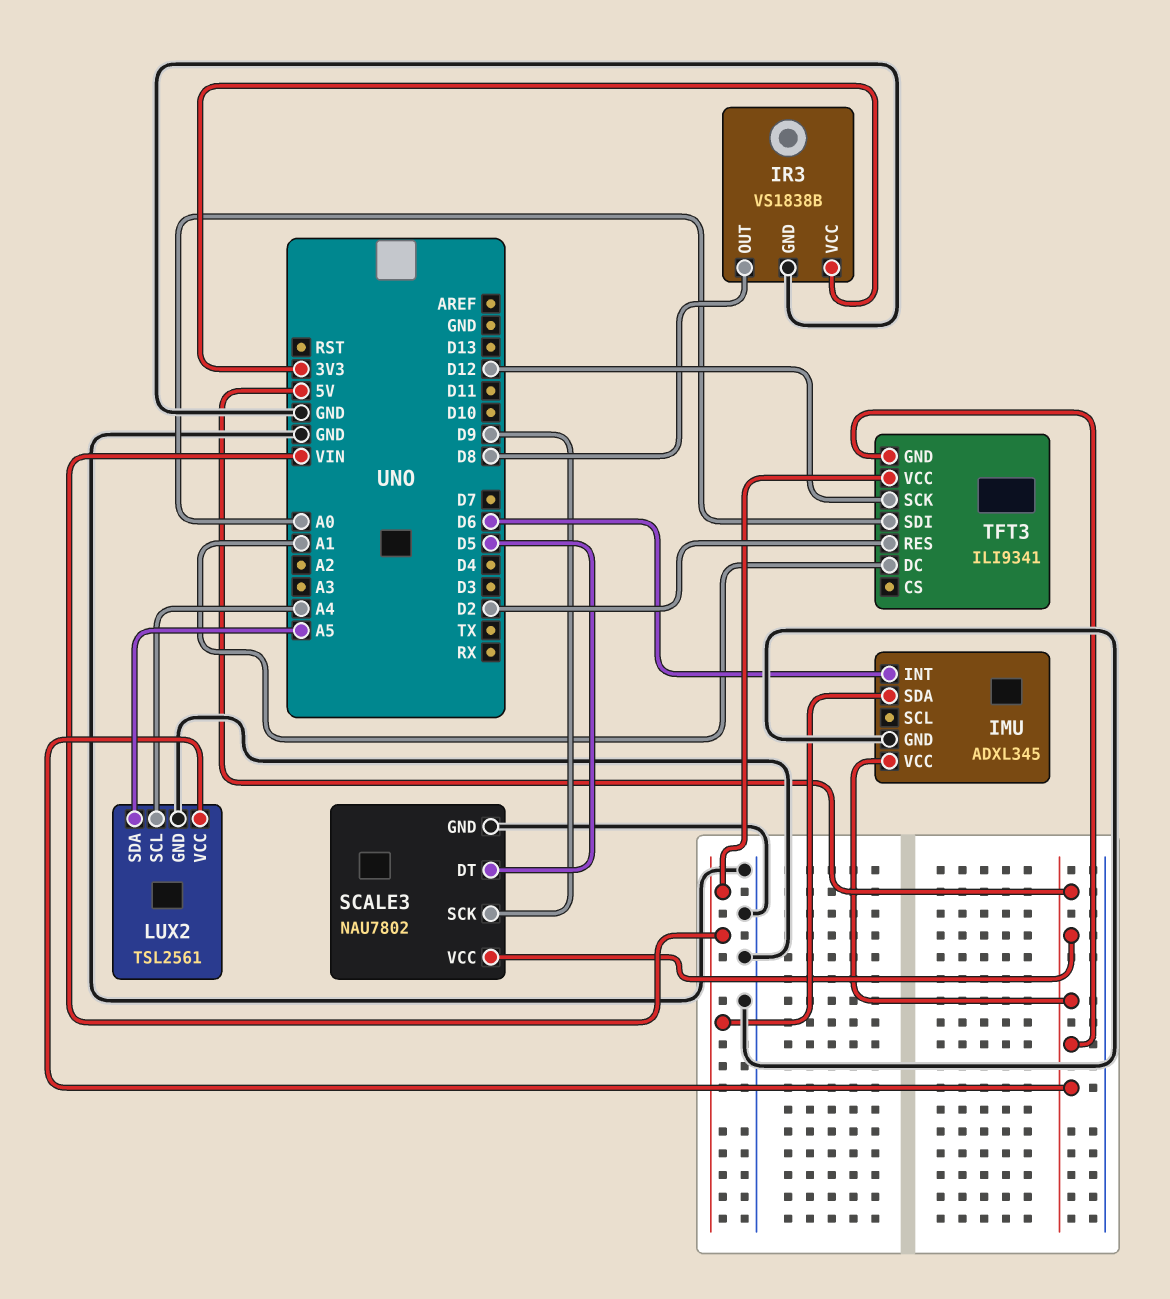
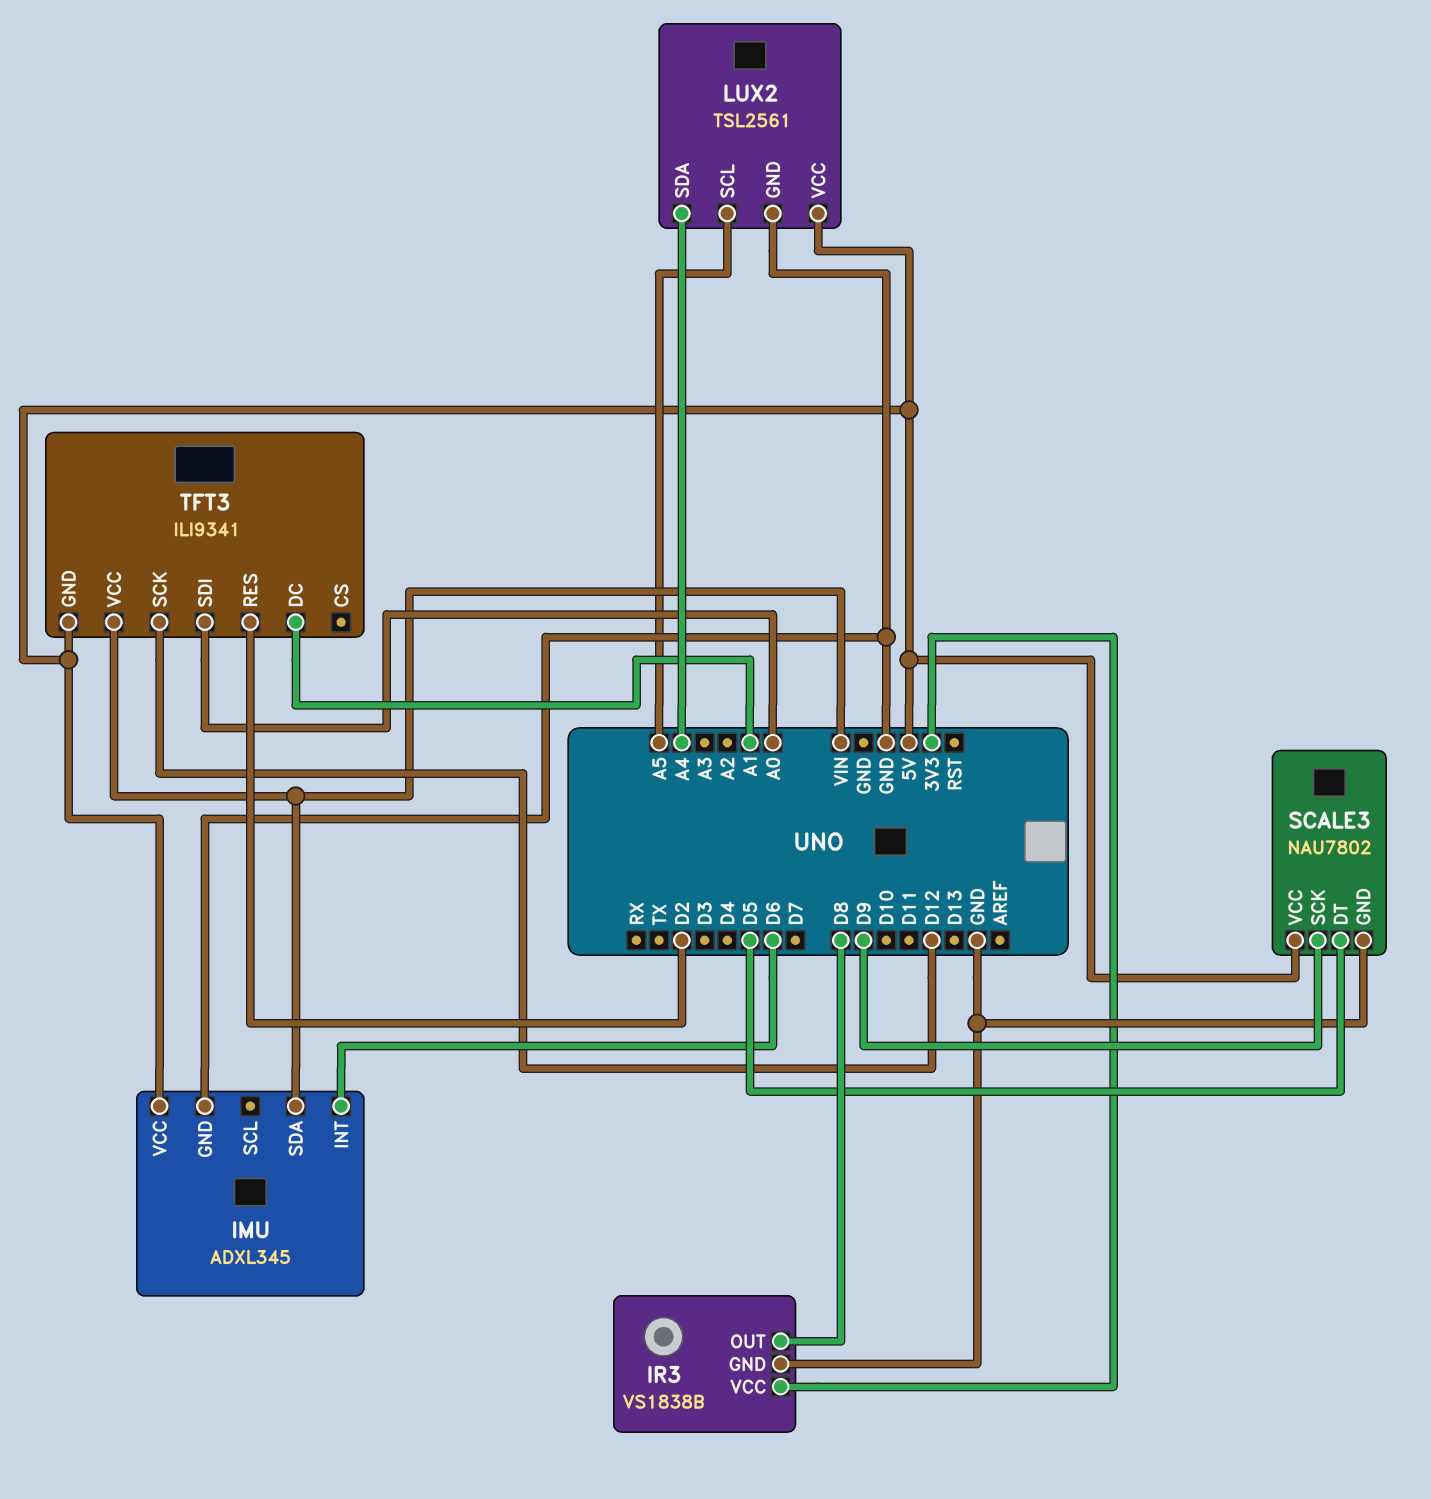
LUX2 pin SCL: A4 -> A5
LUX2 pin SDA: A5 -> A4

